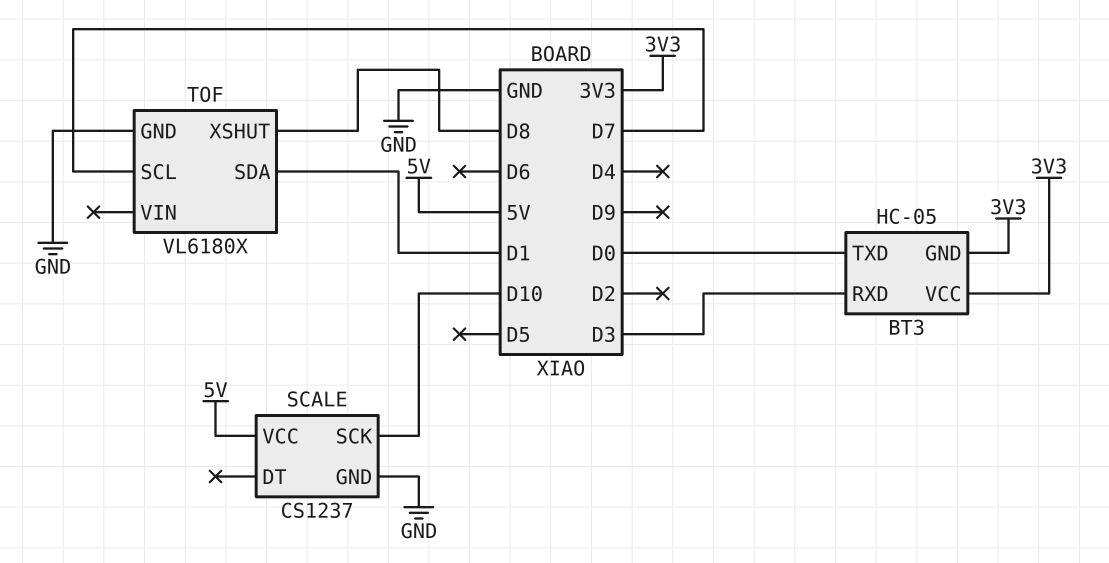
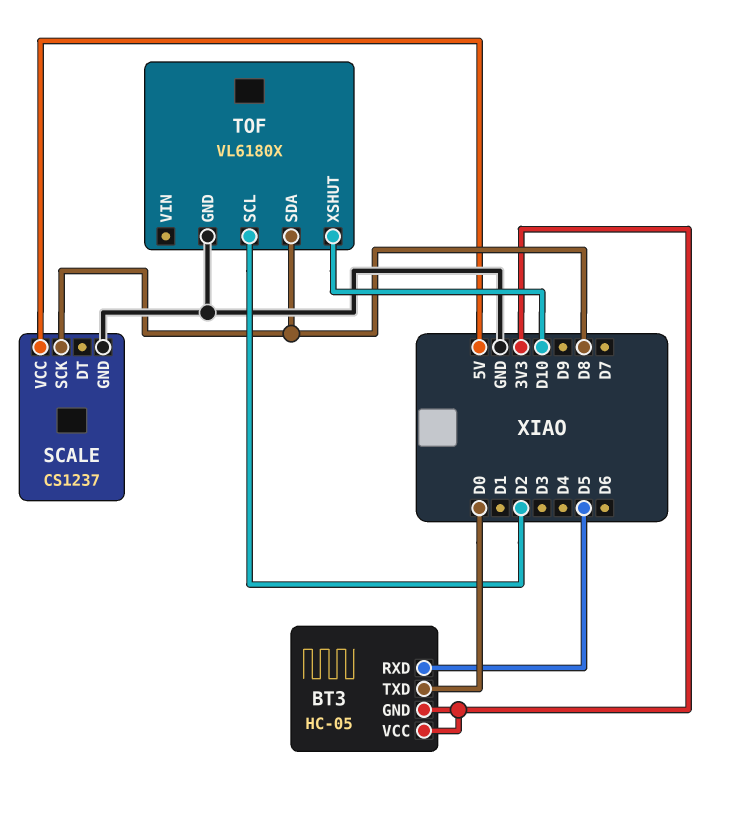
BT3 pin RXD: D3 -> D5
SCALE pin SCK: D10 -> D8
TOF pin SCL: D7 -> D2
TOF pin SDA: D1 -> D8
TOF pin XSHUT: D8 -> D10

